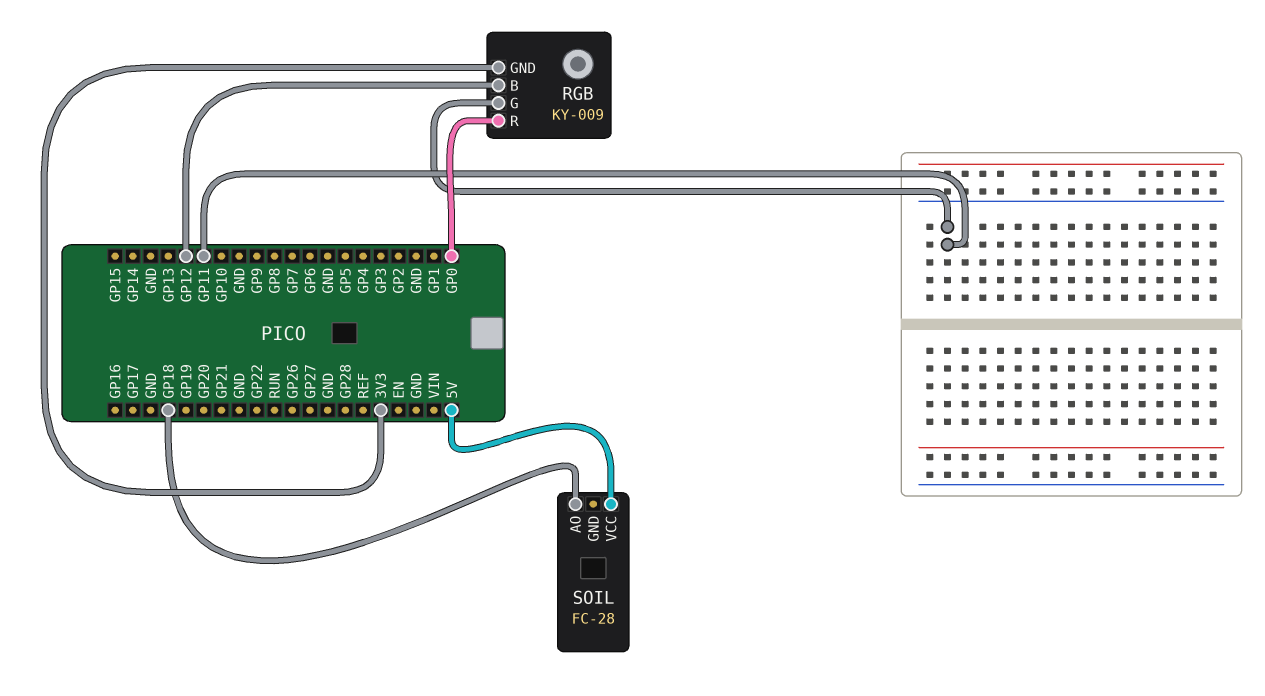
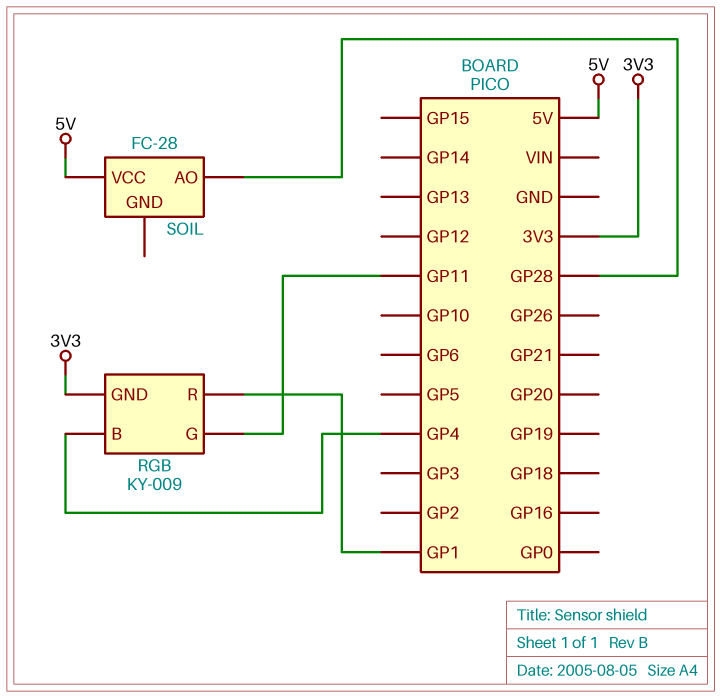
RGB pin B: GP12 -> GP4
RGB pin R: GP0 -> GP1
SOIL pin AO: GP18 -> GP28

